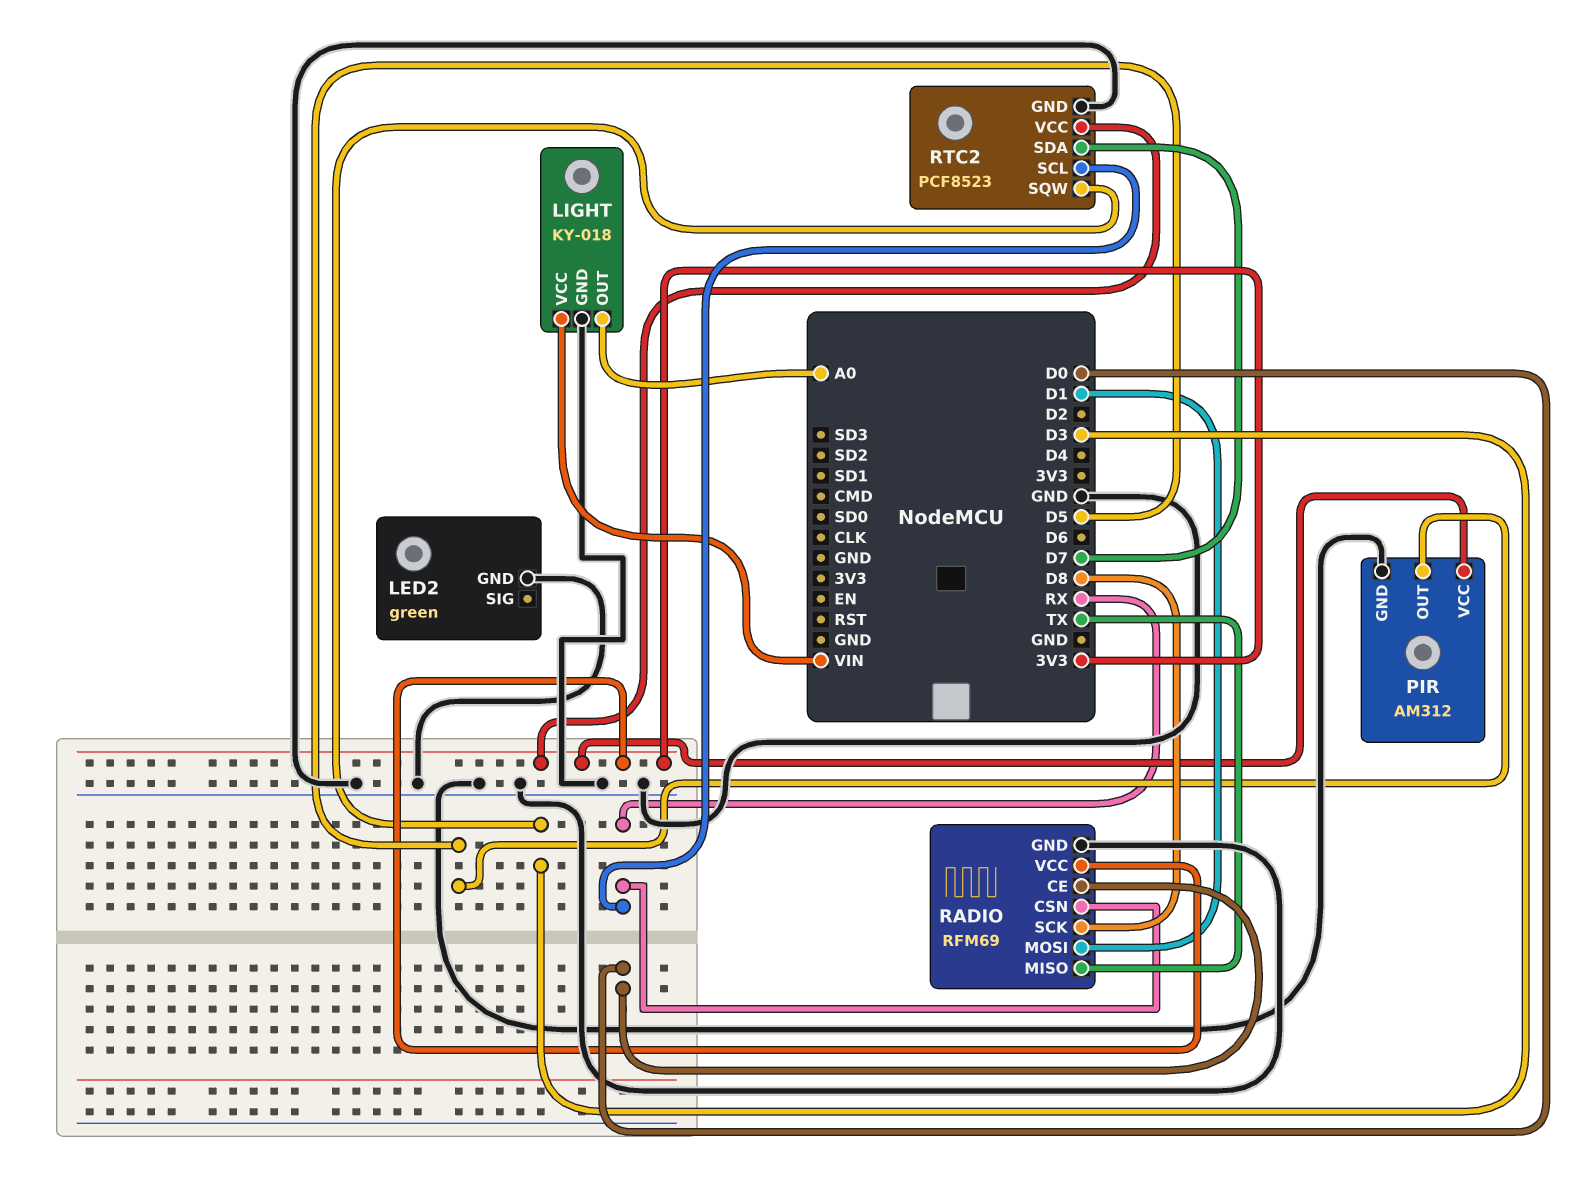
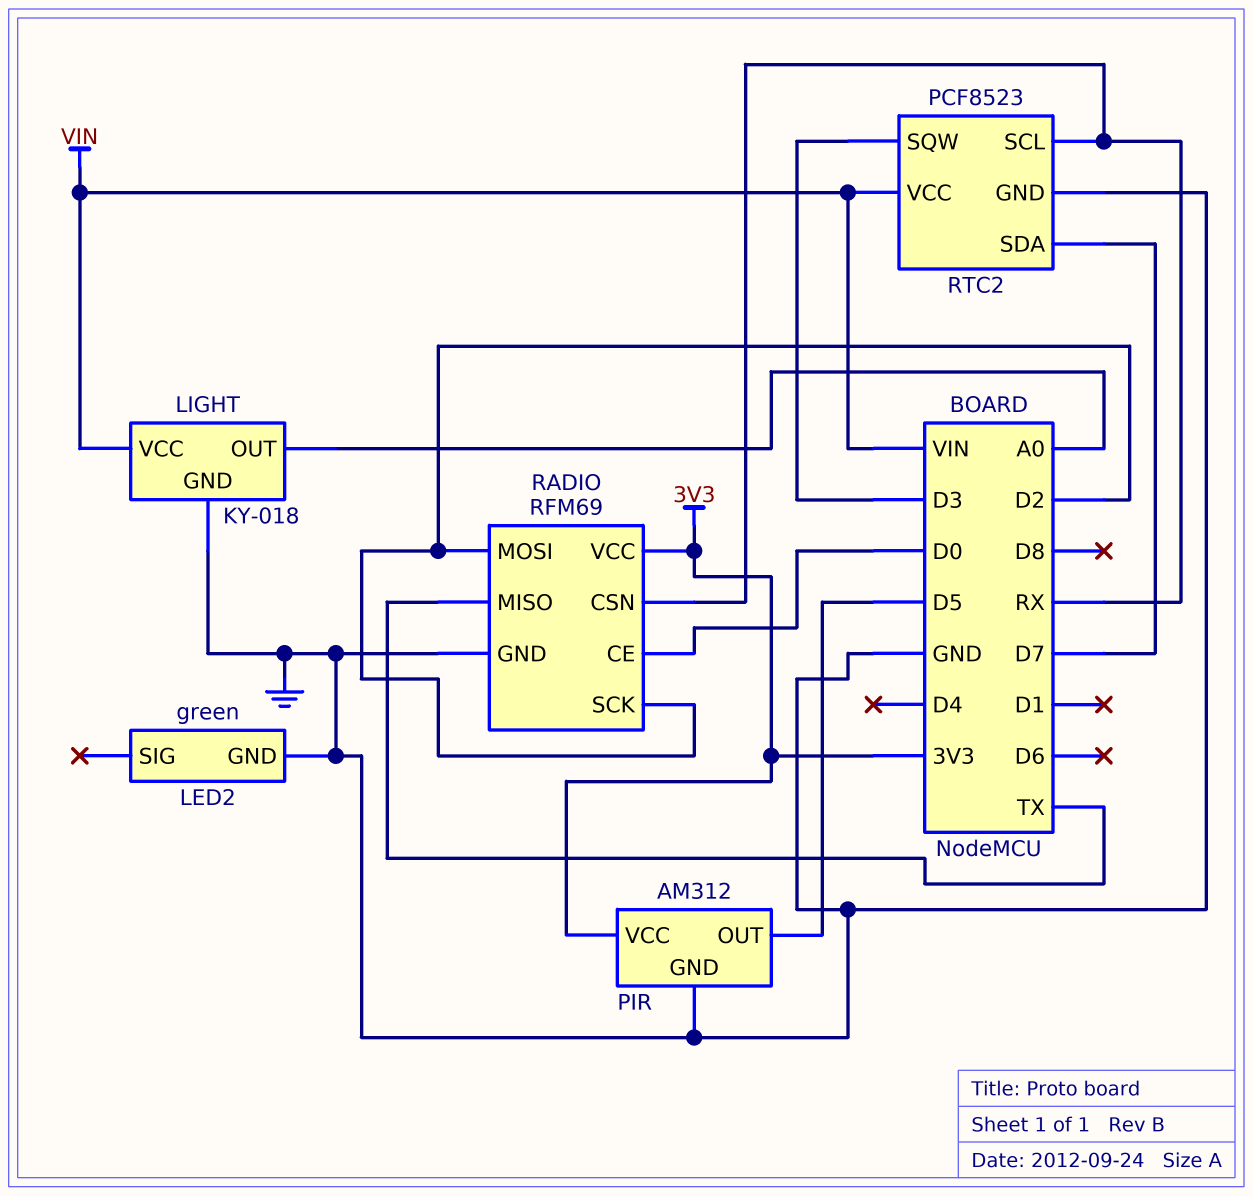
RADIO pin MOSI: D1 -> D2
RADIO pin SCK: D8 -> D2
RTC2 pin VCC: 3V3 -> VIN

